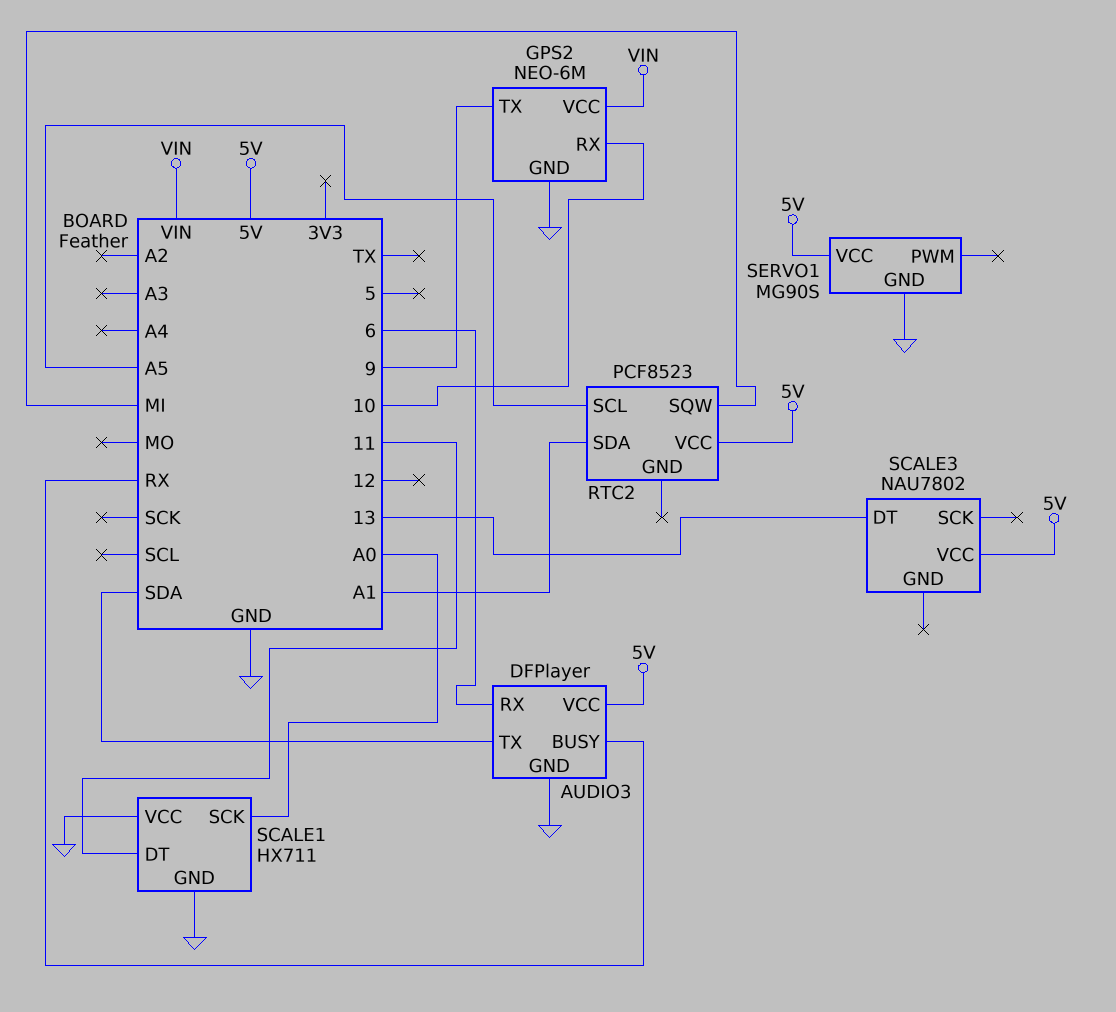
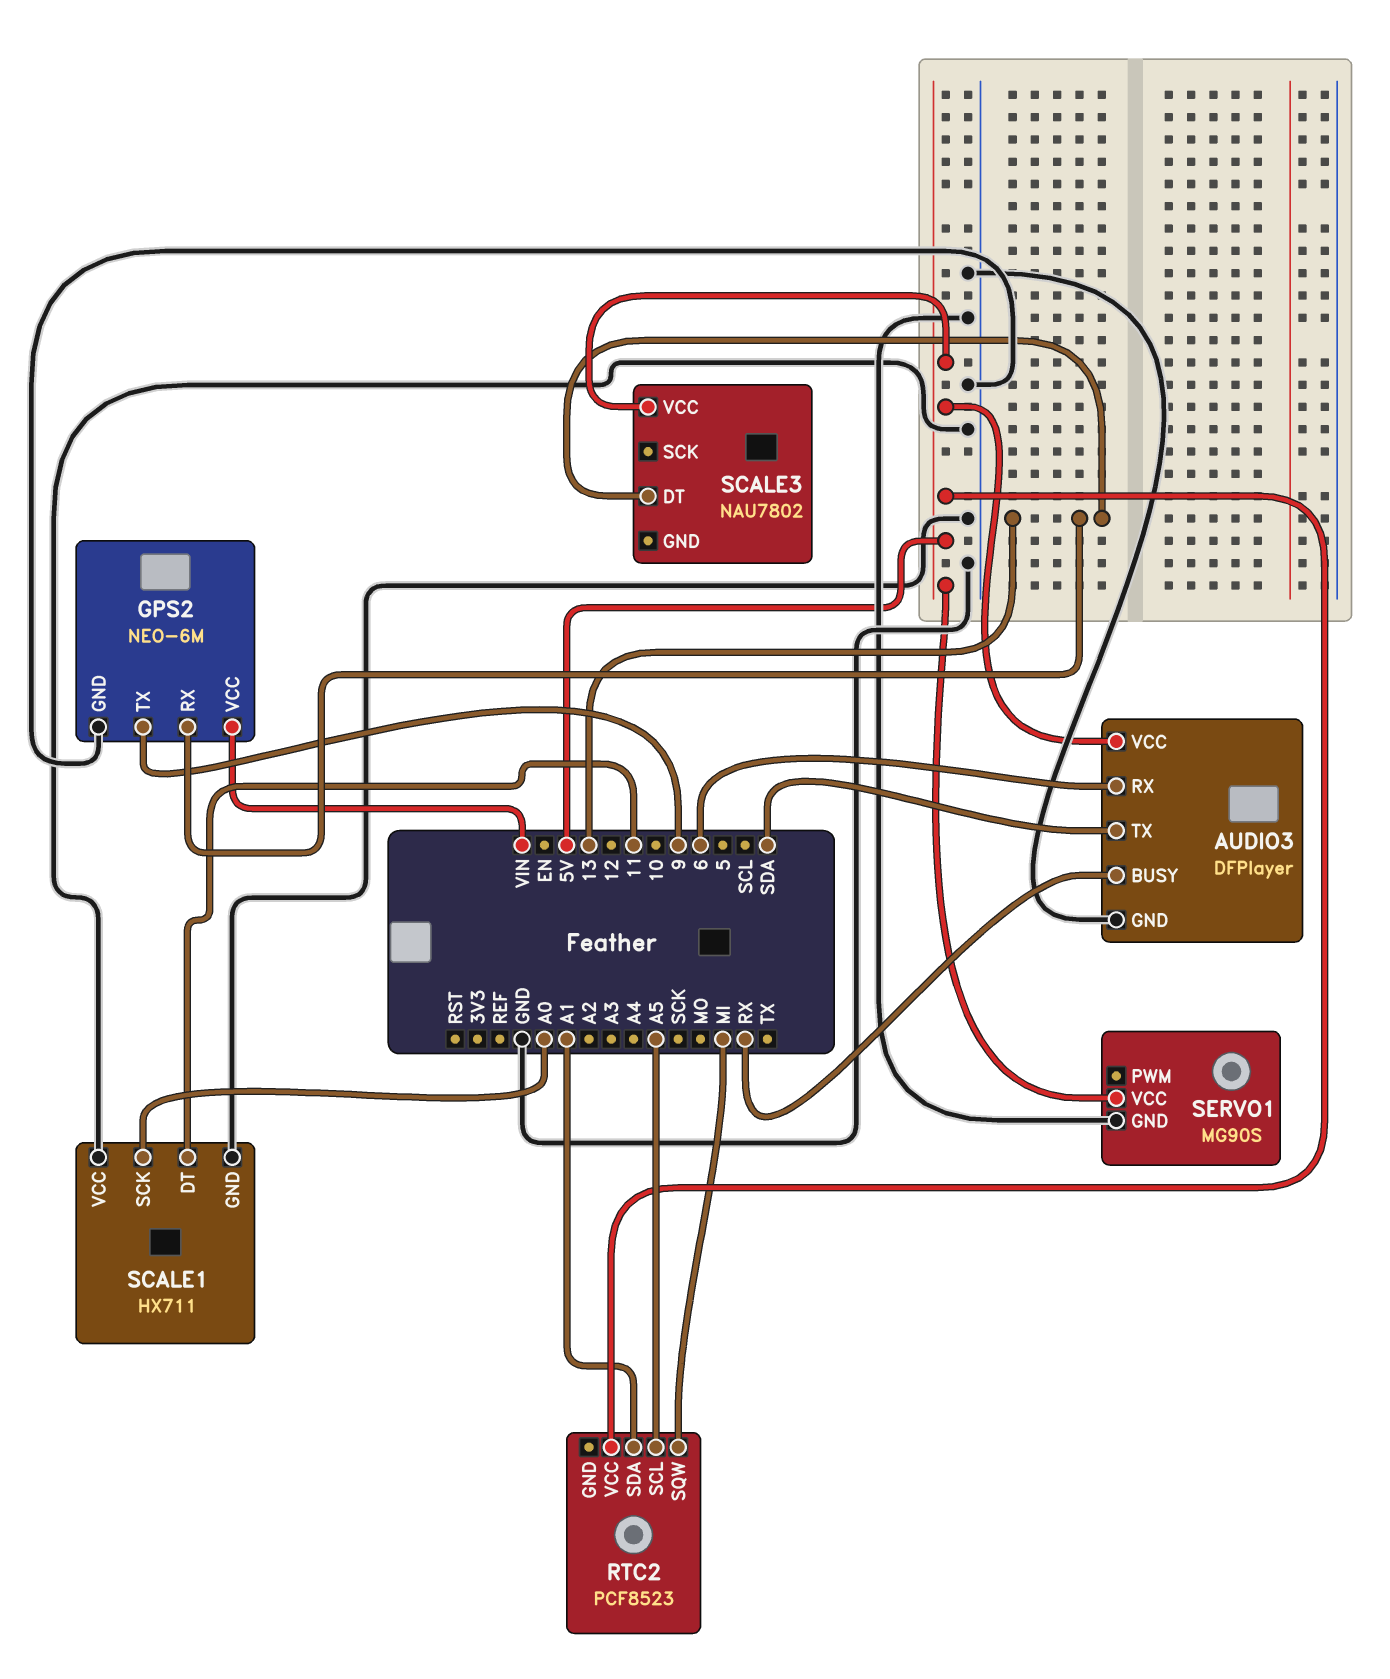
GPS2 pin RX: 10 -> 13

